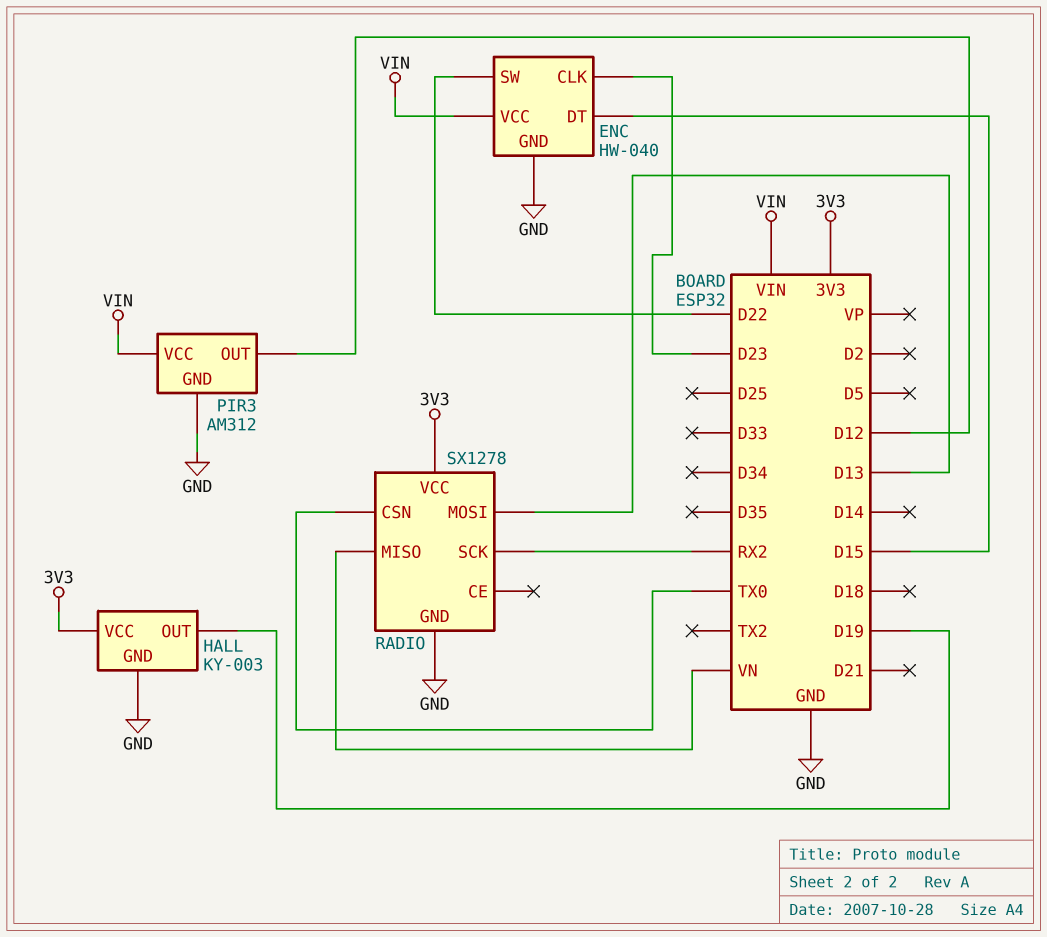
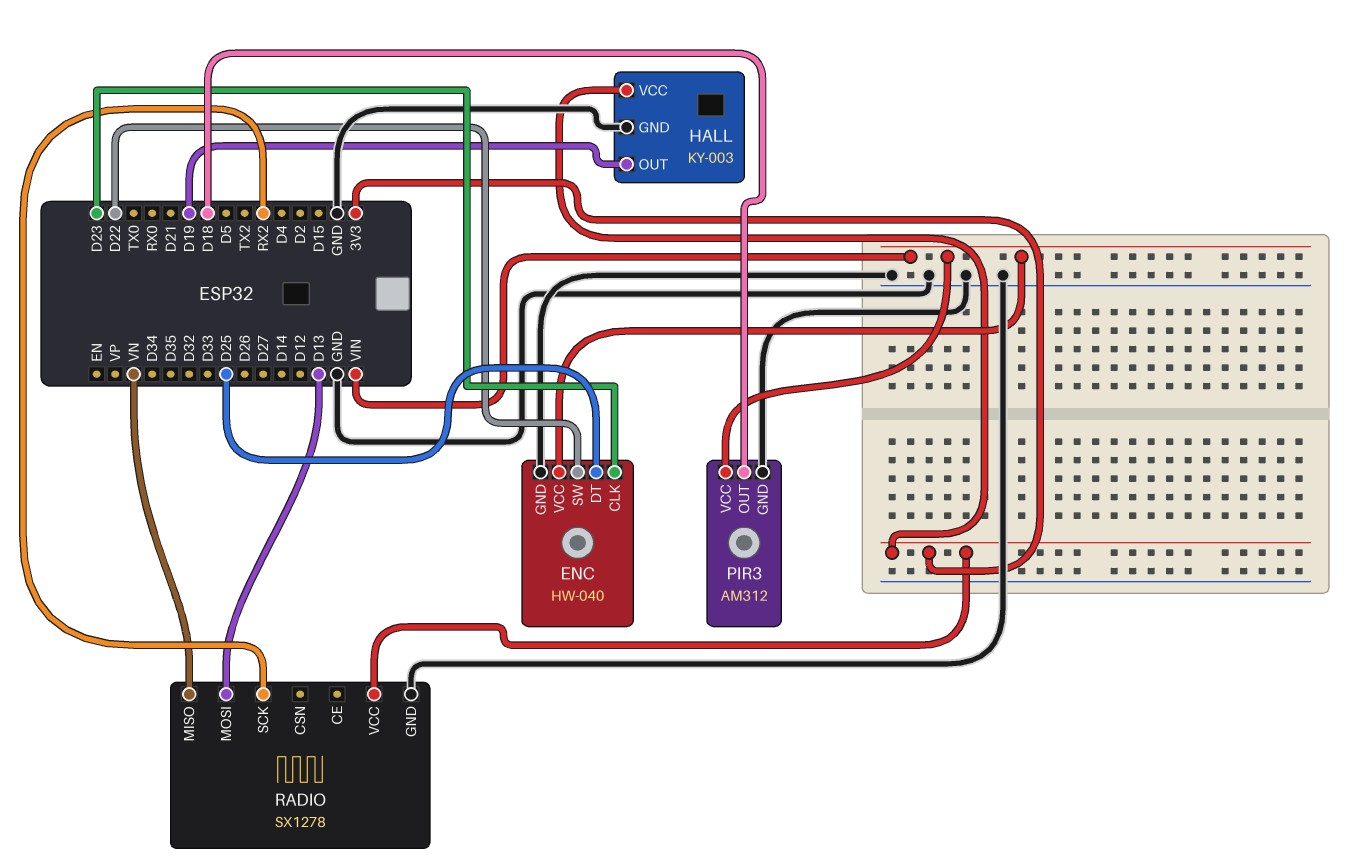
ENC pin DT: D15 -> D25
PIR3 pin OUT: D12 -> D18
RADIO pin CSN: TX0 -> none

